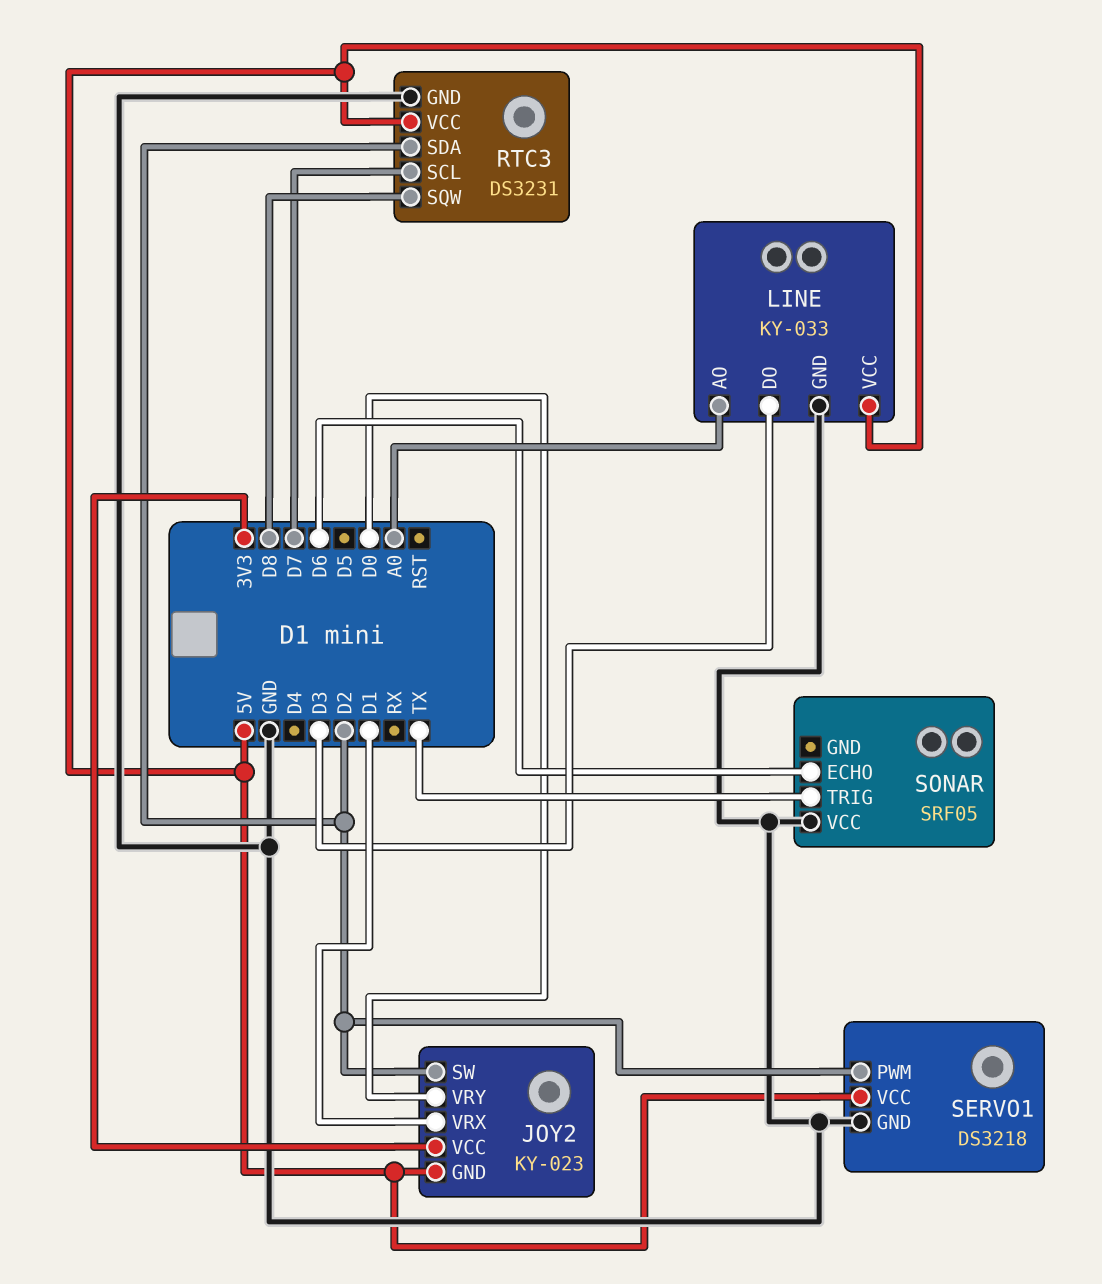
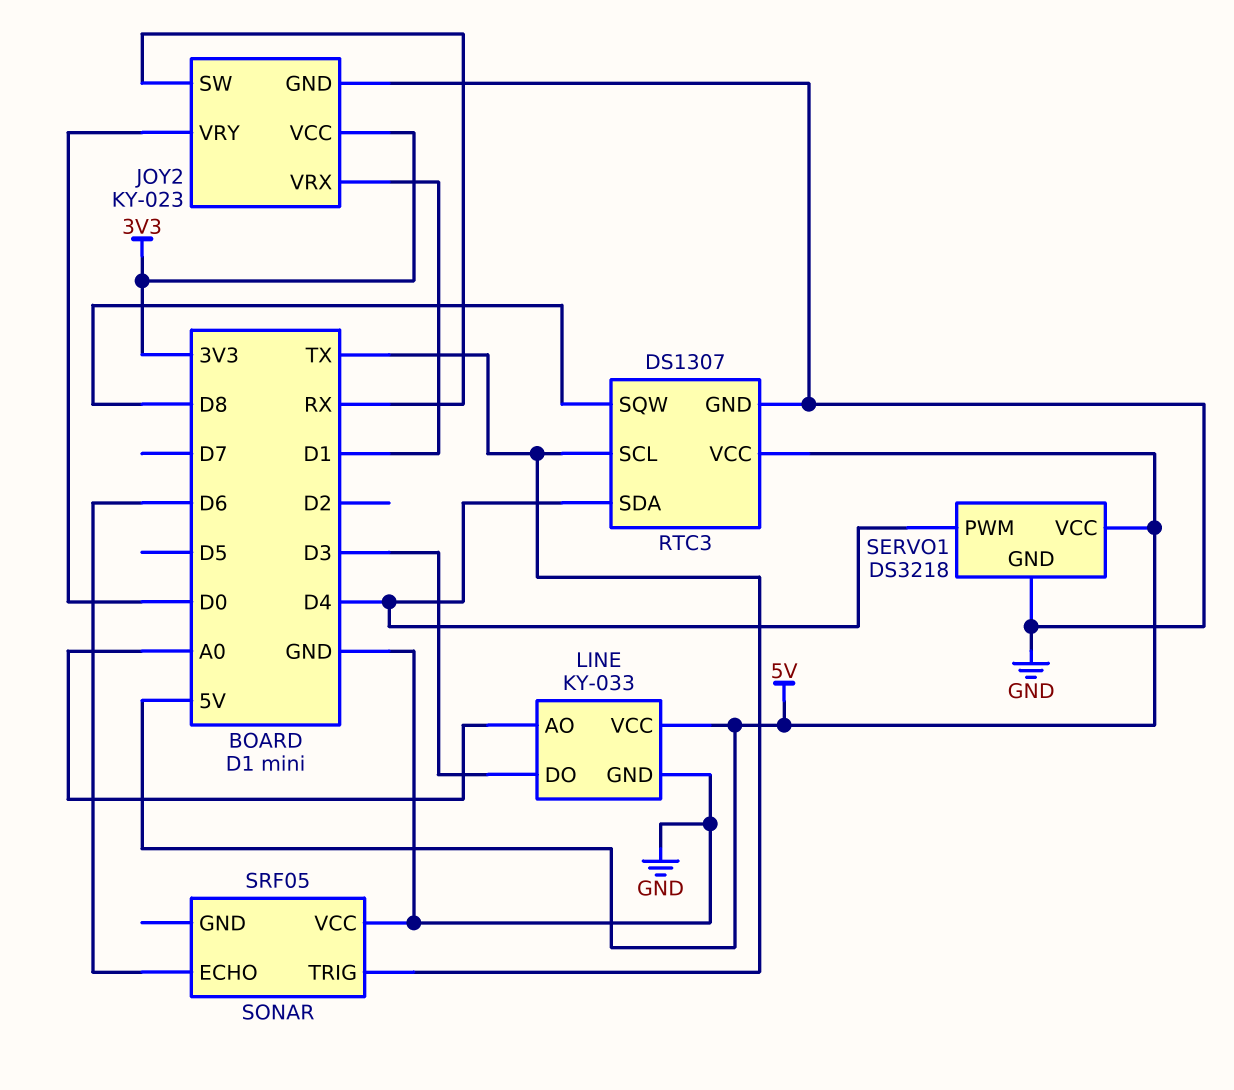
JOY2 pin GND: 5V -> GND
JOY2 pin SW: D2 -> RX
RTC3: DS3231 -> DS1307
RTC3 pin SCL: D7 -> TX
RTC3 pin SDA: D2 -> D4
SERVO1 pin PWM: D2 -> D4

